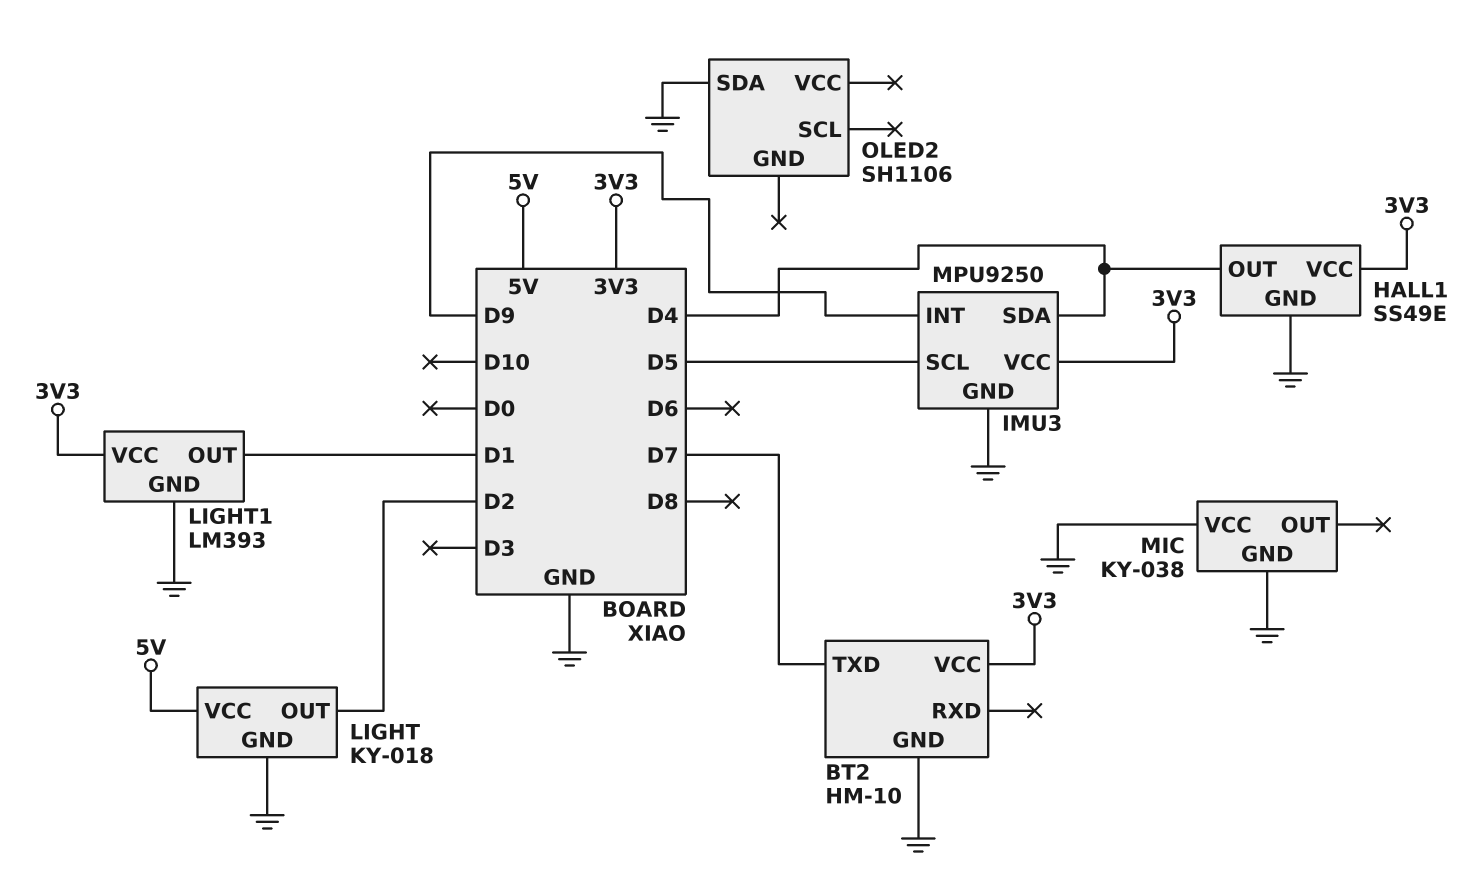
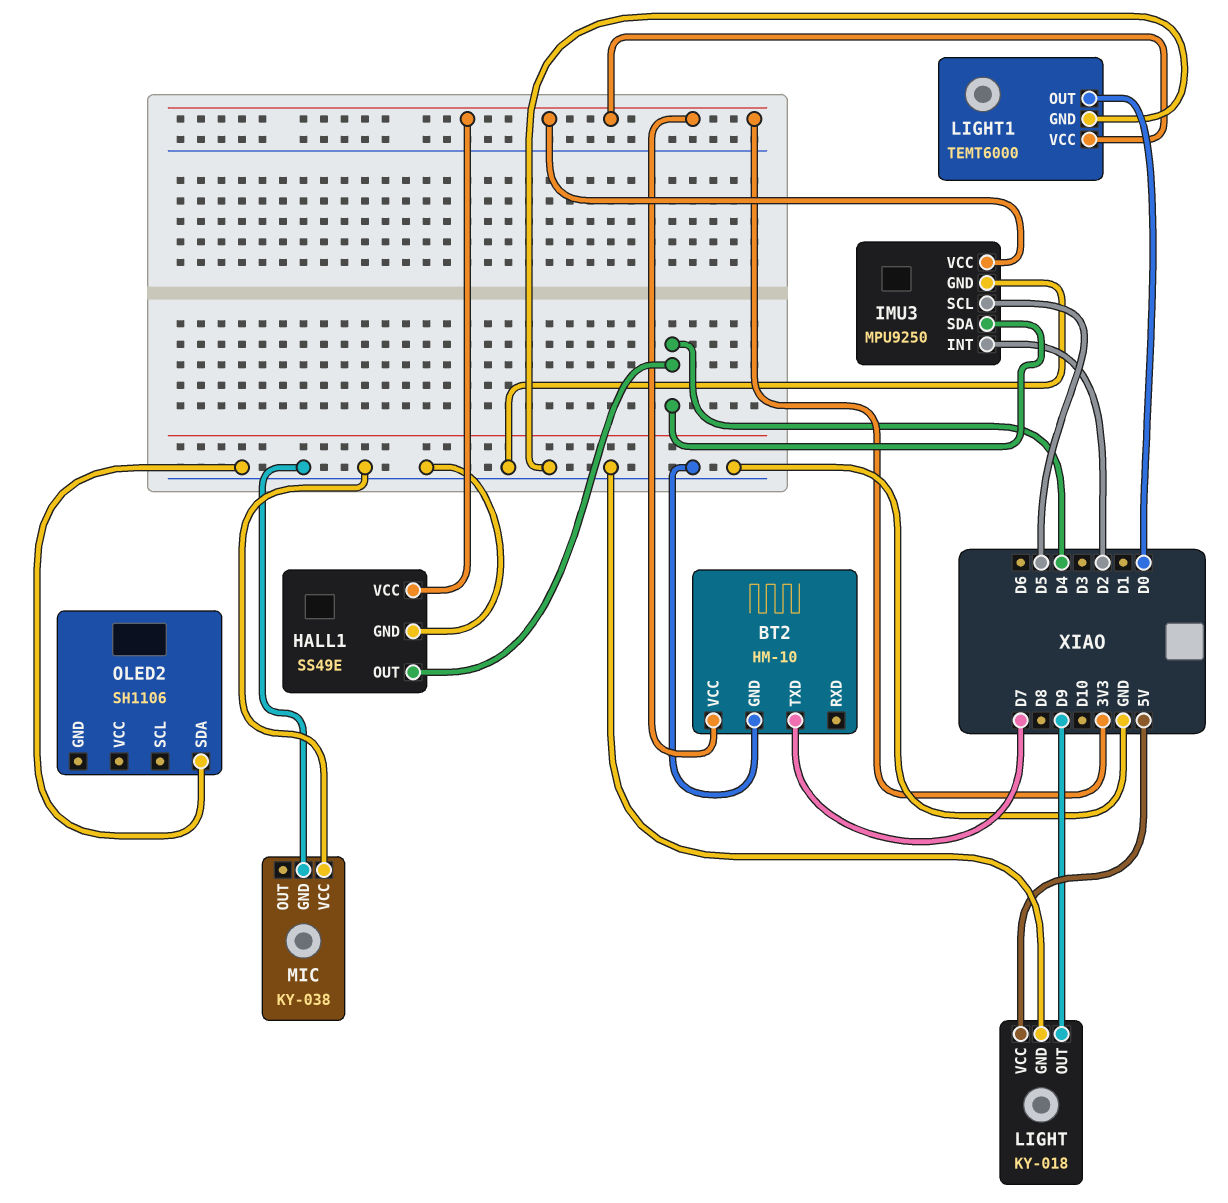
IMU3 pin INT: D9 -> D2
LIGHT pin OUT: D2 -> D9
LIGHT1: LM393 -> TEMT6000
LIGHT1 pin OUT: D1 -> D0

